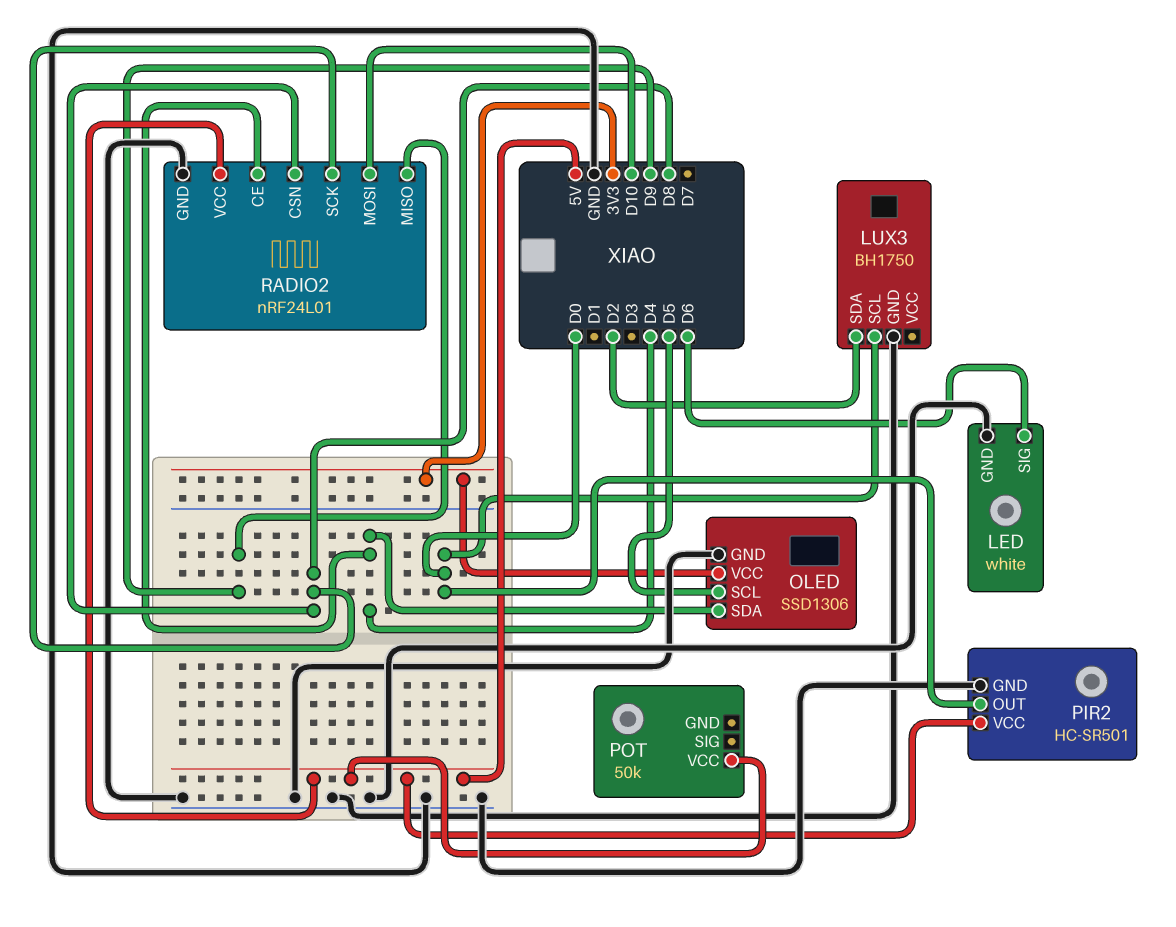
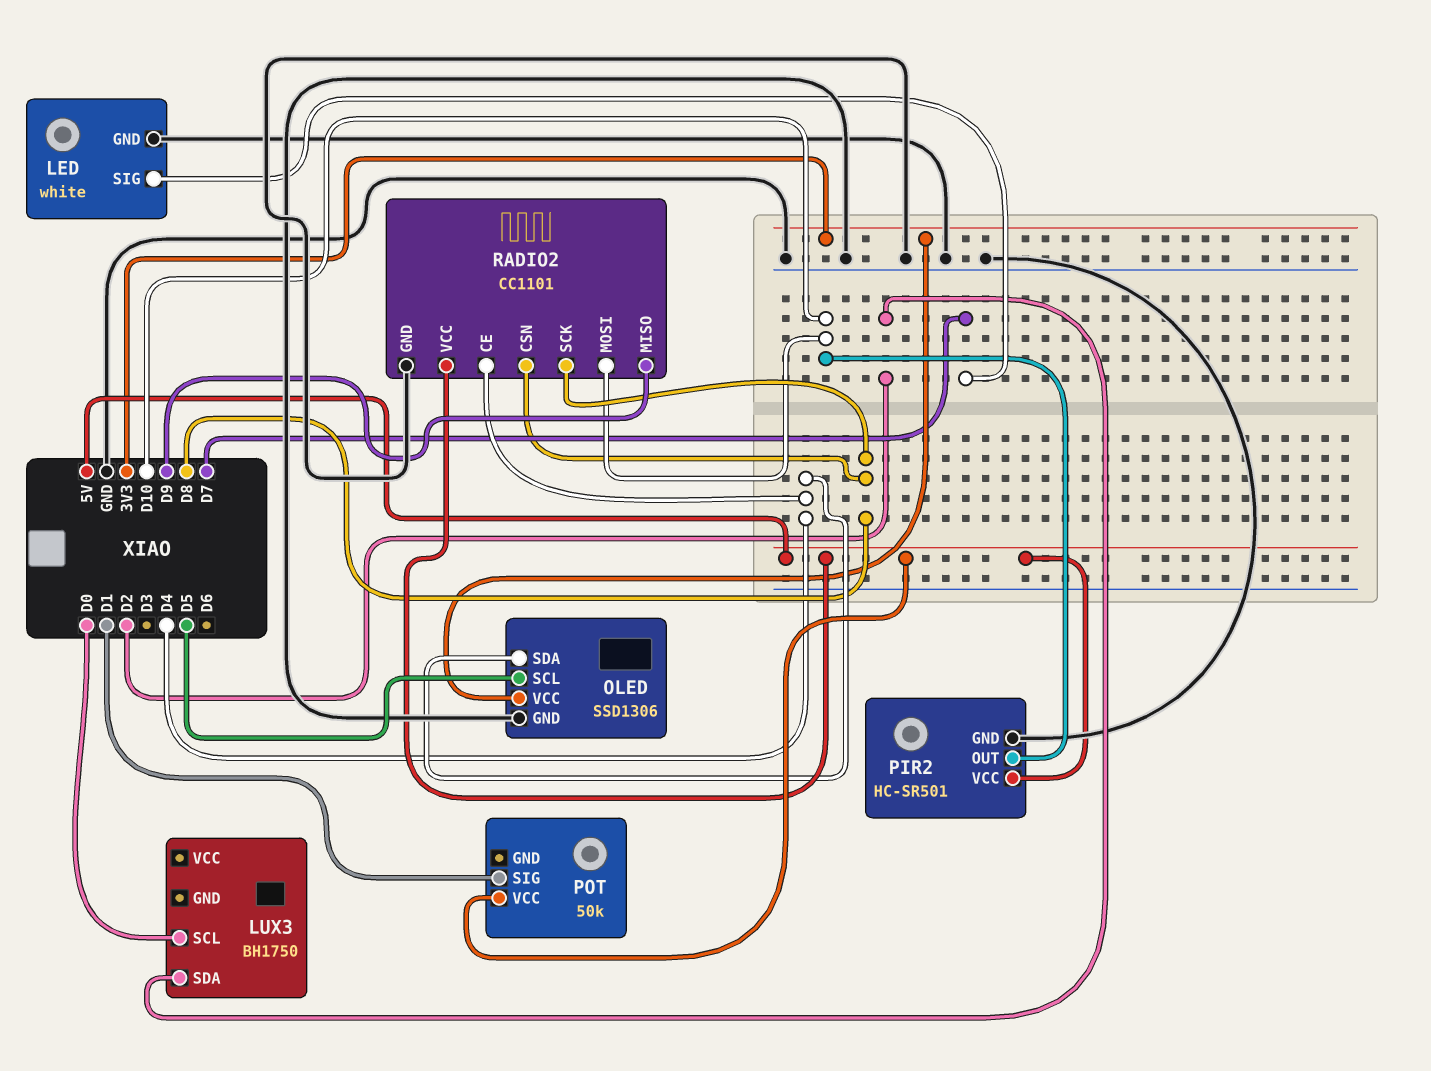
LED pin SIG: D6 -> D7
LUX3 pin GND: GND -> none
PIR2 pin OUT: D0 -> D10
POT pin SIG: none -> D1
RADIO2: nRF24L01 -> CC1101

